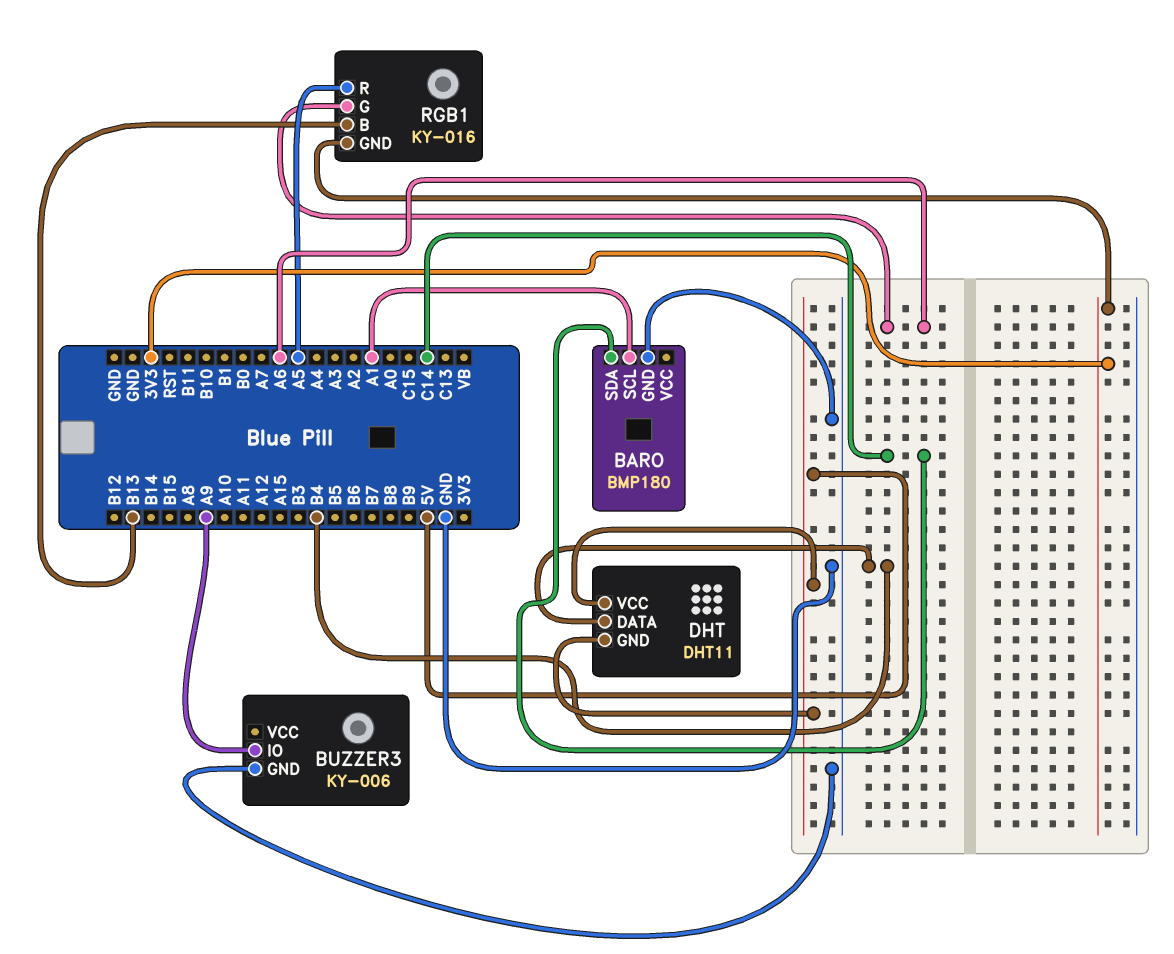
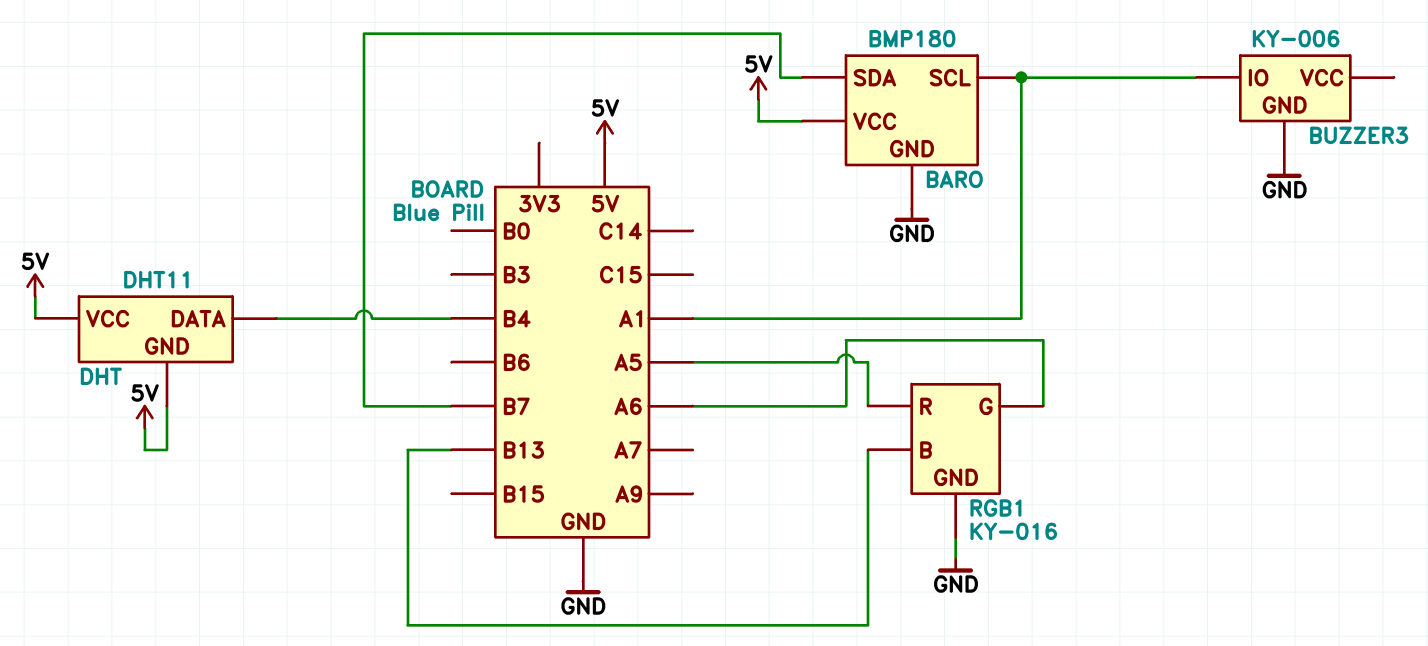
BARO pin SDA: C14 -> B7
BARO pin VCC: none -> 5V
BUZZER3 pin IO: A9 -> A1
RGB1 pin GND: 3V3 -> GND

